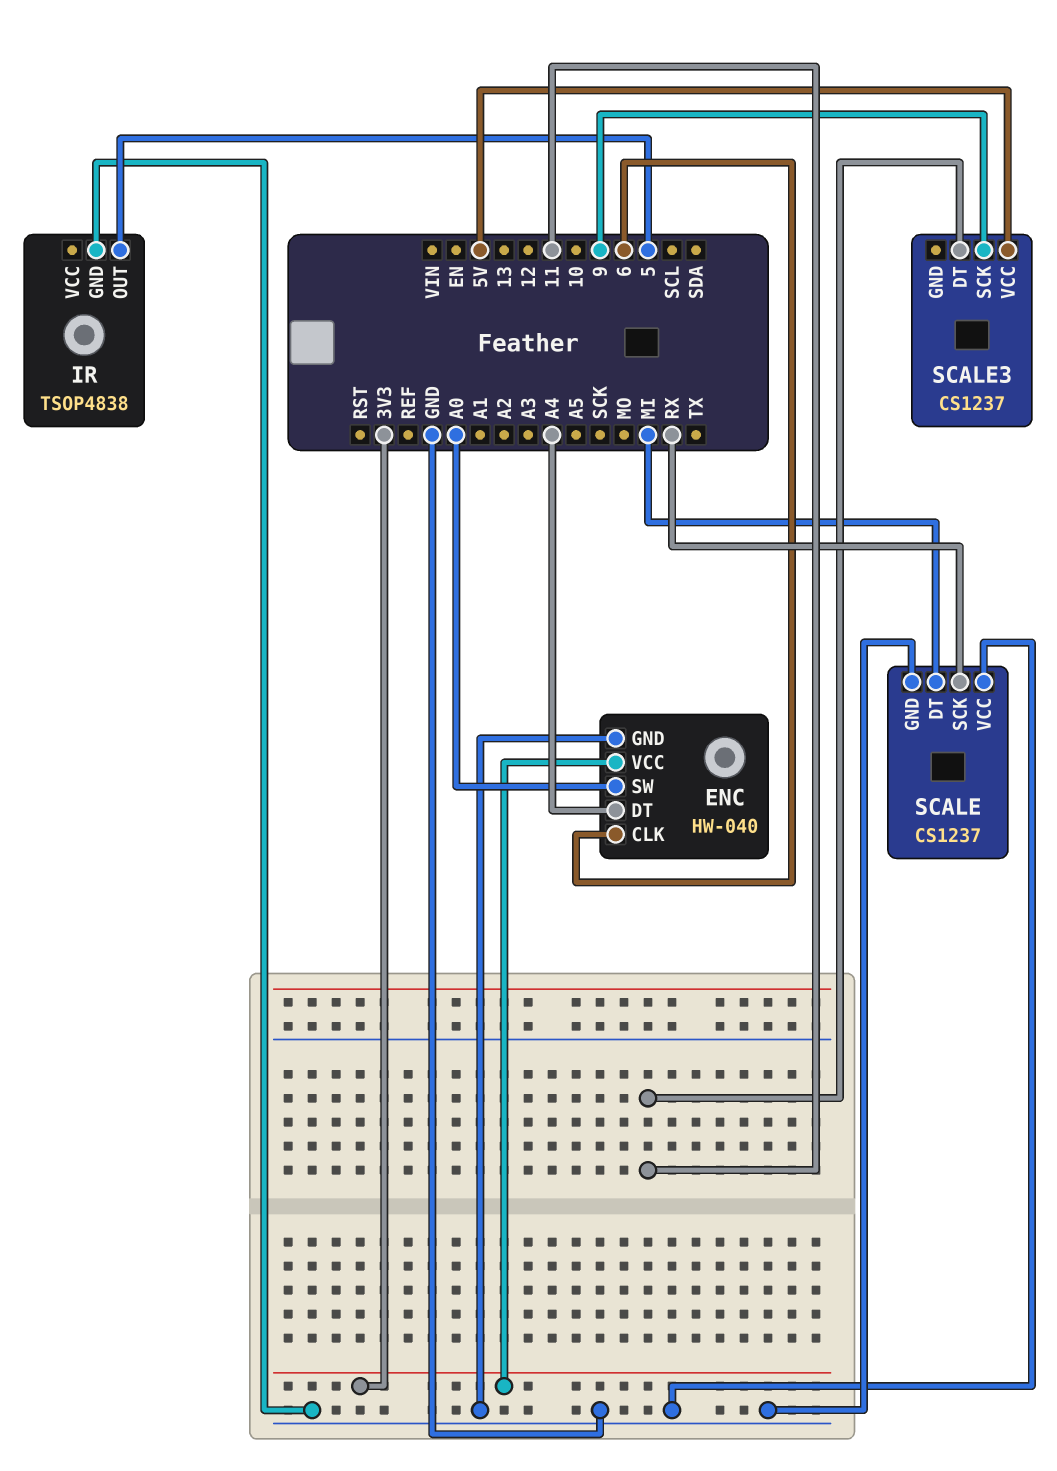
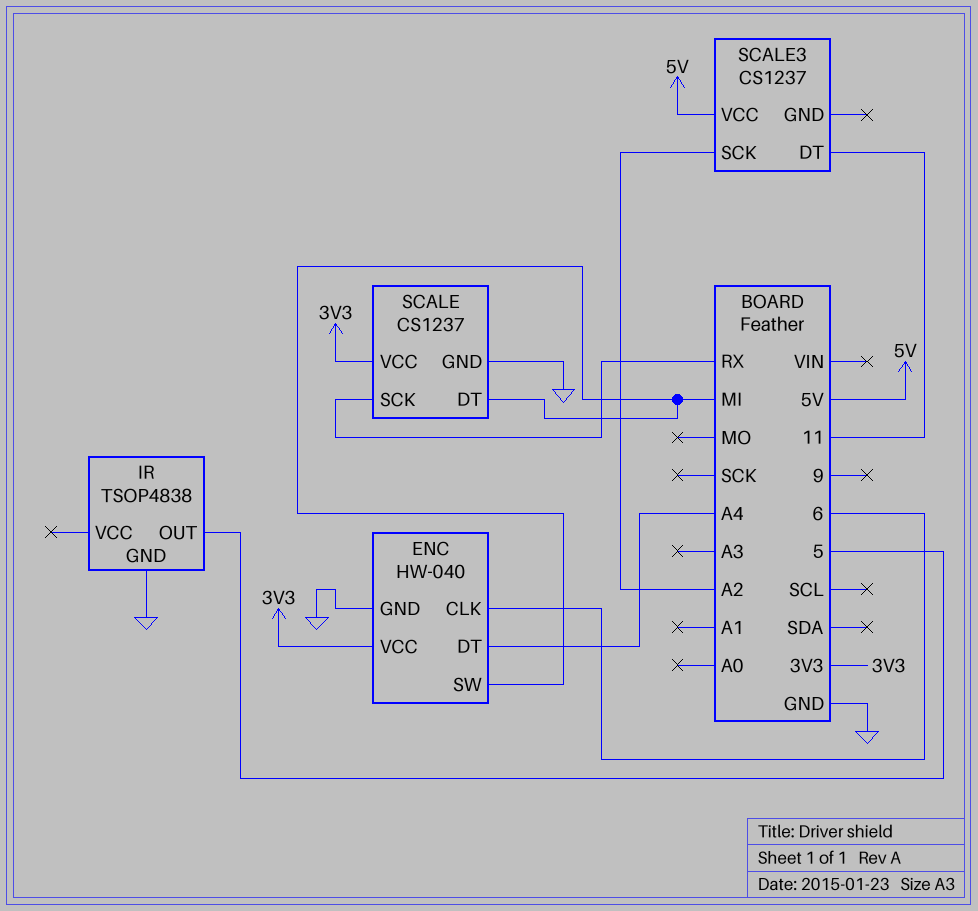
ENC pin SW: A0 -> MI
SCALE pin VCC: GND -> 3V3
SCALE3 pin SCK: 9 -> A2

